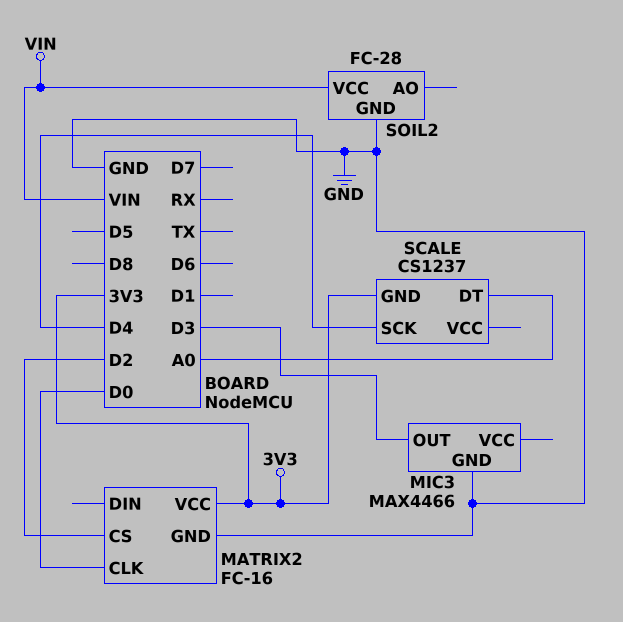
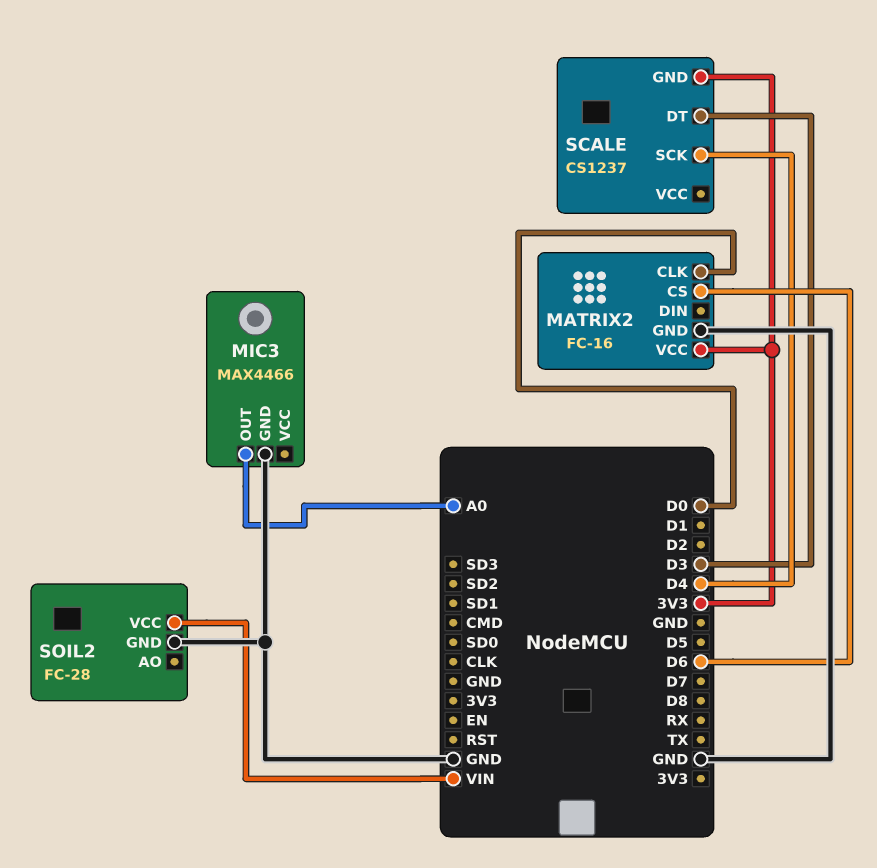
MATRIX2 pin CS: D2 -> D6
MIC3 pin OUT: D3 -> A0
SCALE pin DT: A0 -> D3

